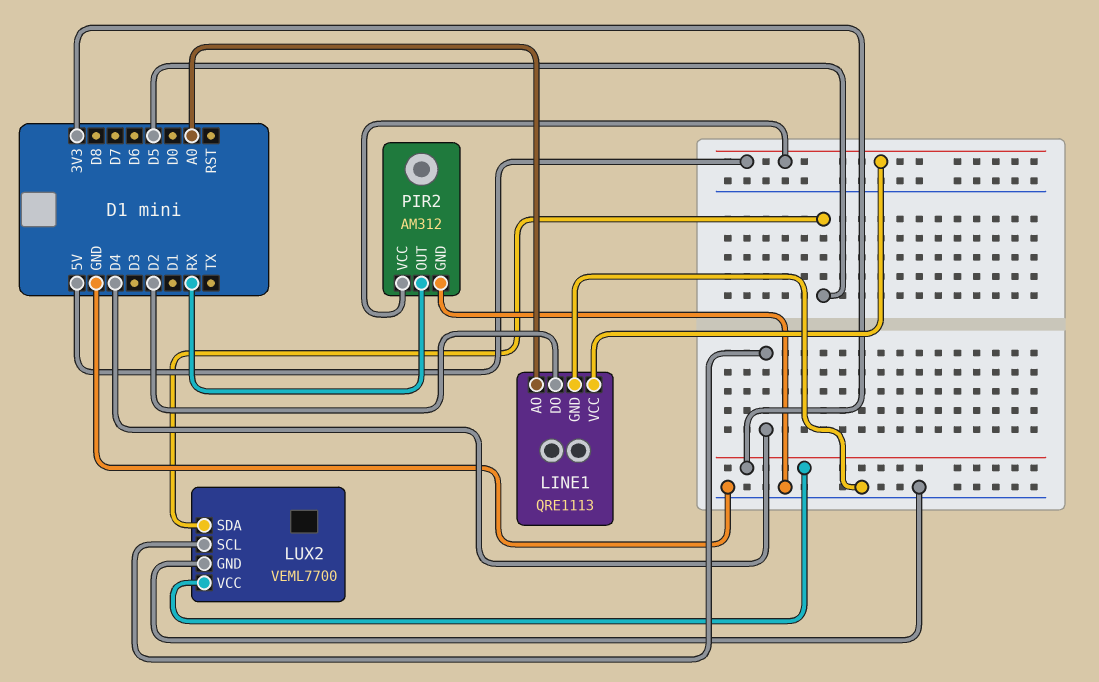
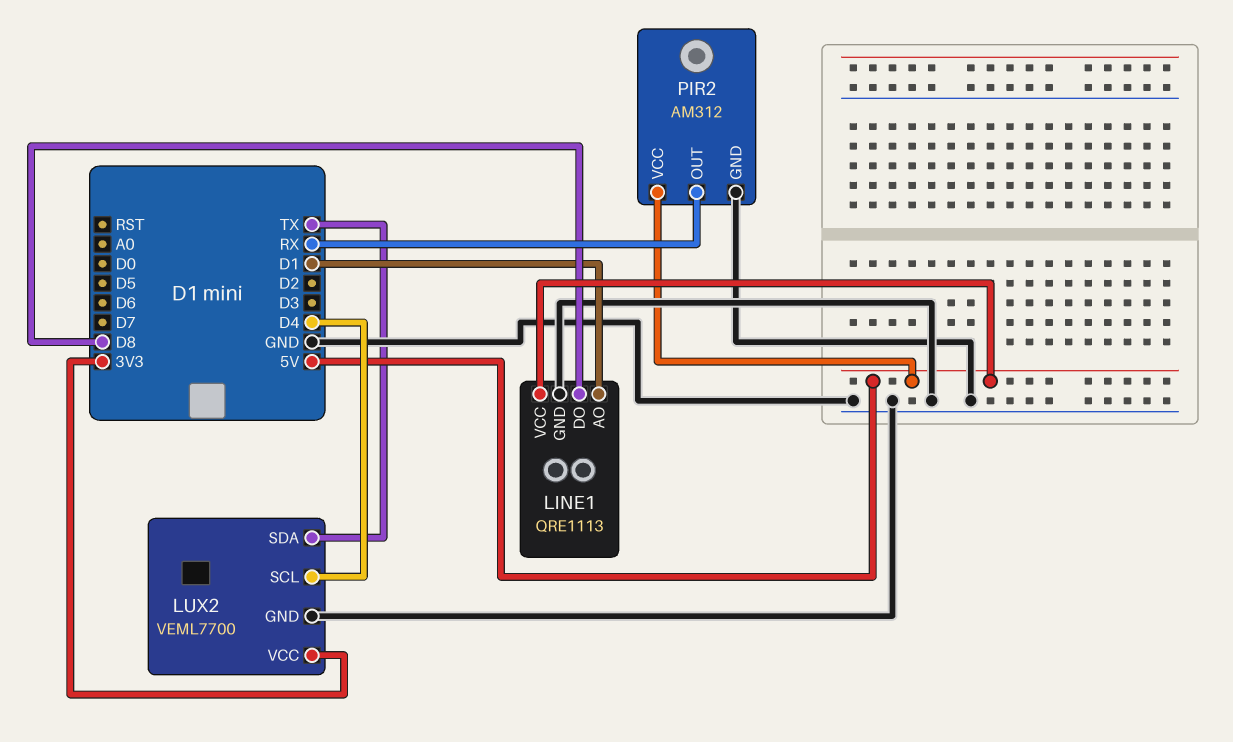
LINE1 pin AO: A0 -> D1
LINE1 pin DO: D2 -> D8
LUX2 pin SDA: D5 -> TX

